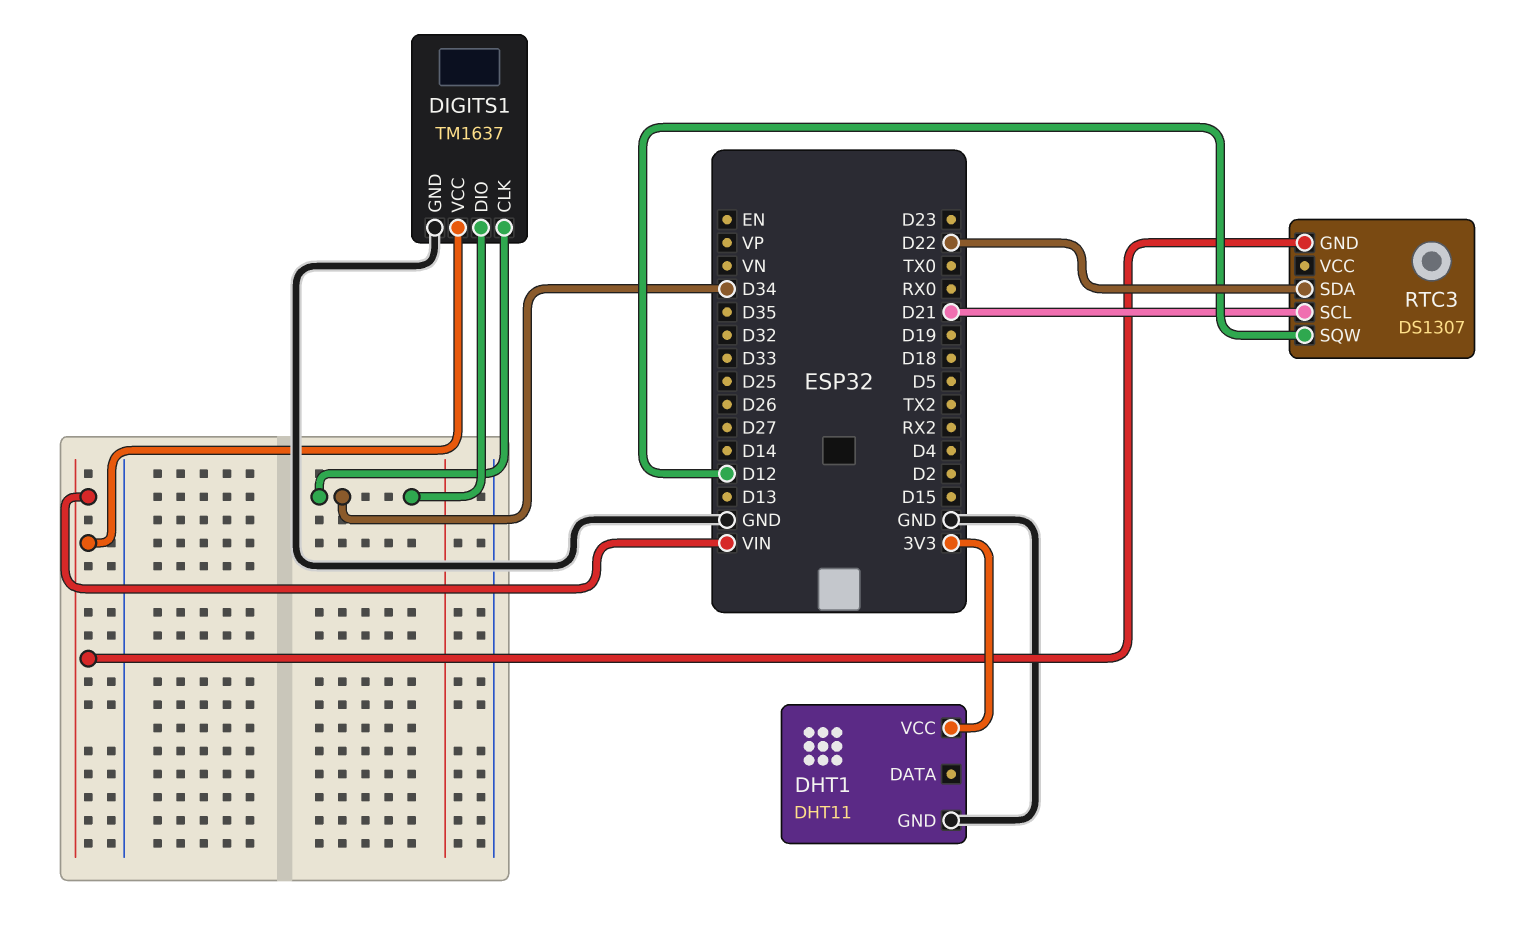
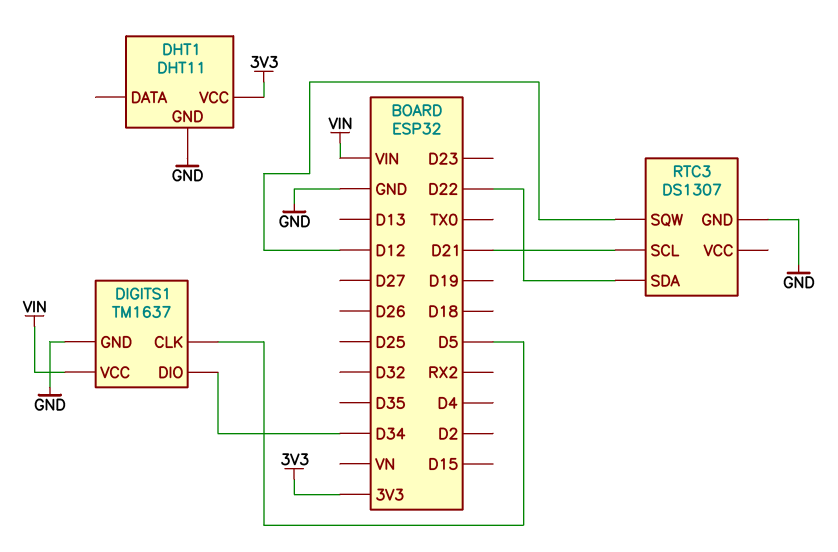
DIGITS1 pin CLK: D34 -> D5
RTC3 pin GND: VIN -> GND

